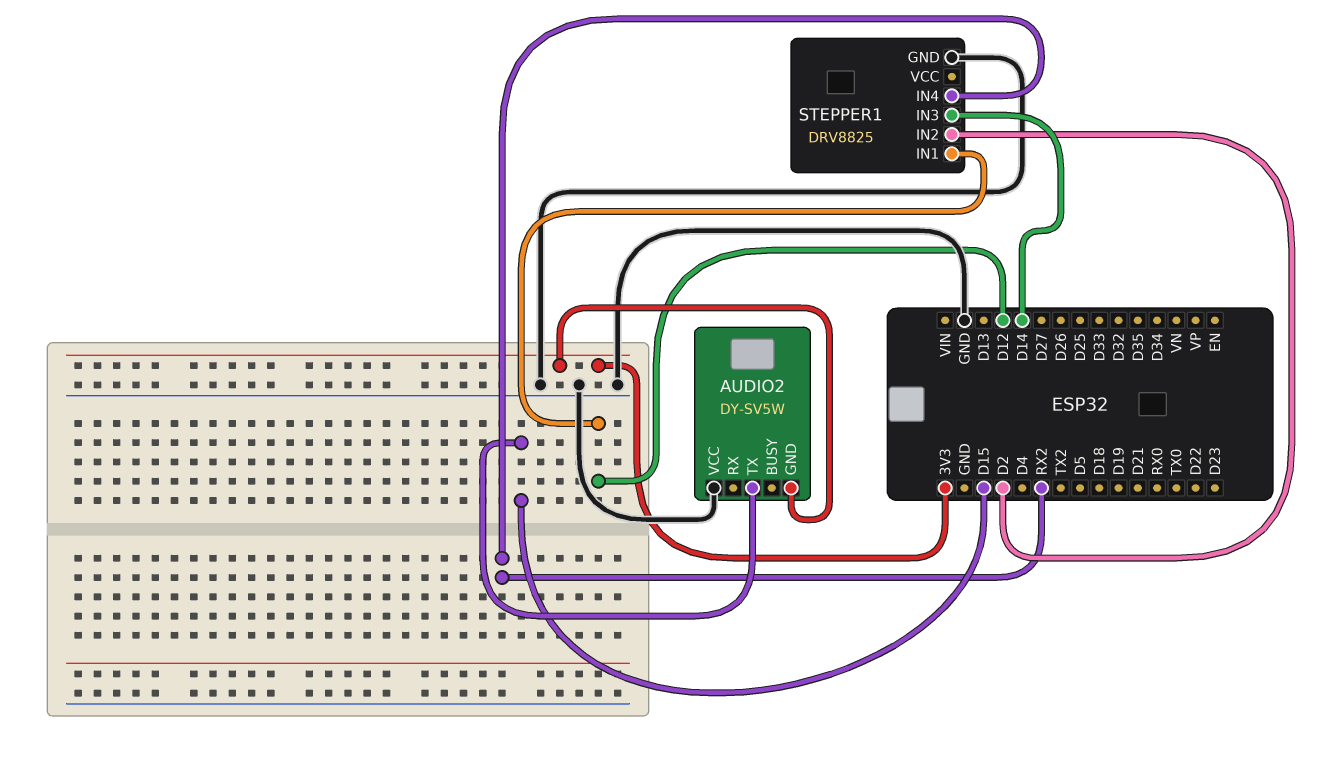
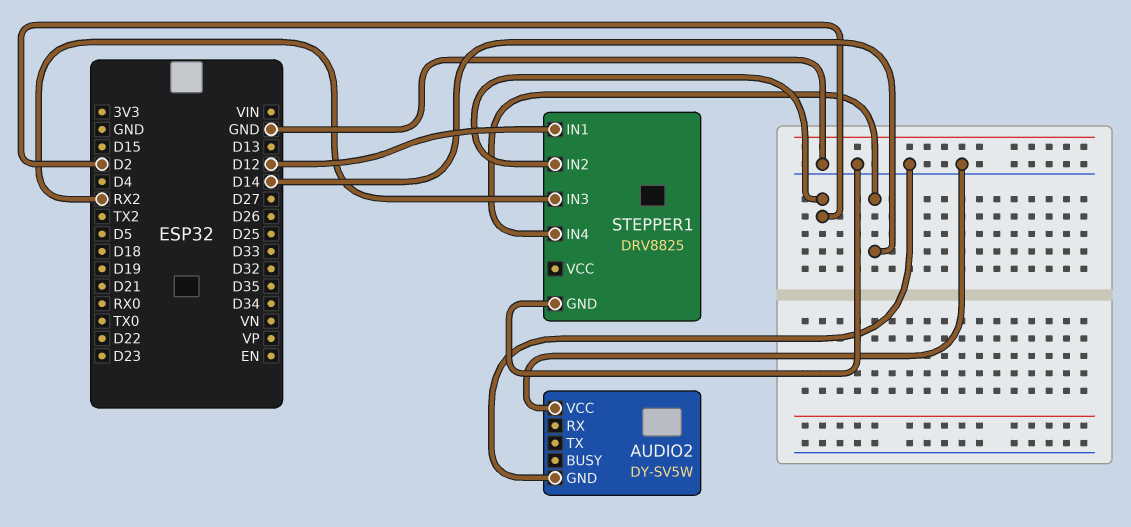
AUDIO2 pin GND: 3V3 -> GND
AUDIO2 pin TX: D15 -> none
STEPPER1 pin IN3: D14 -> RX2
STEPPER1 pin IN4: RX2 -> D14

